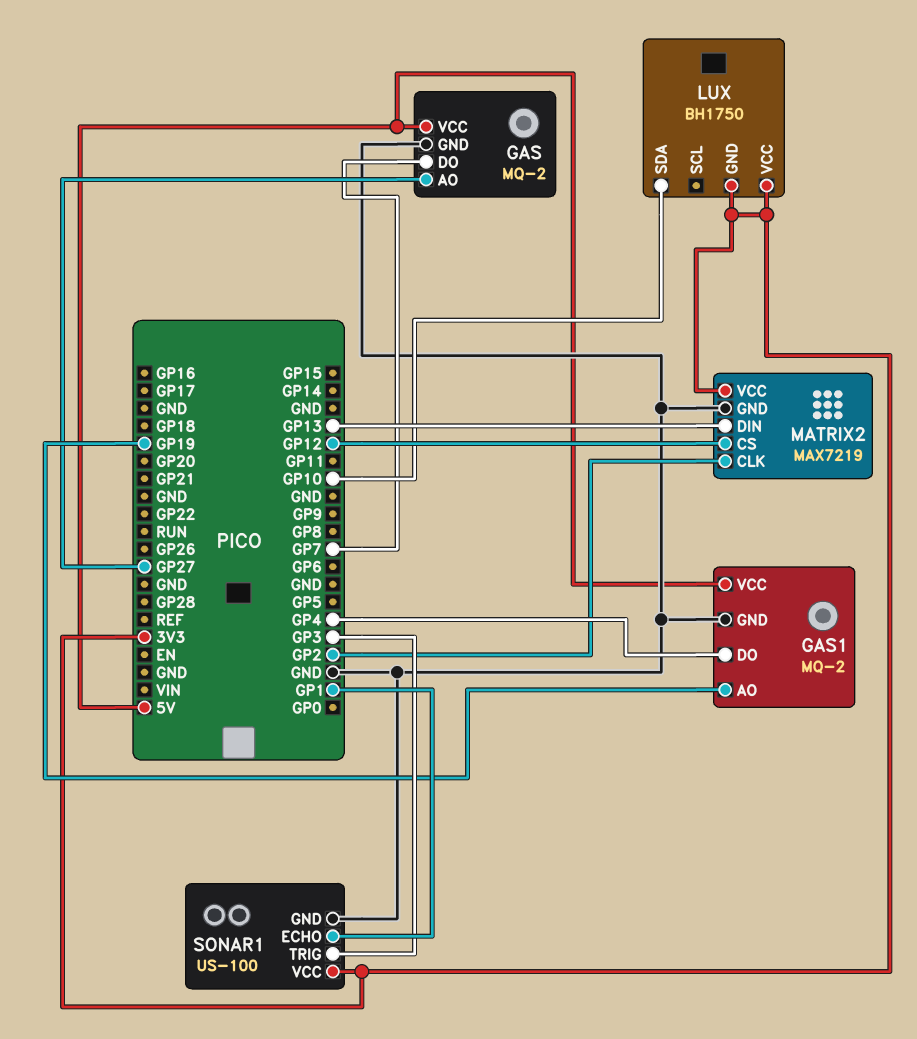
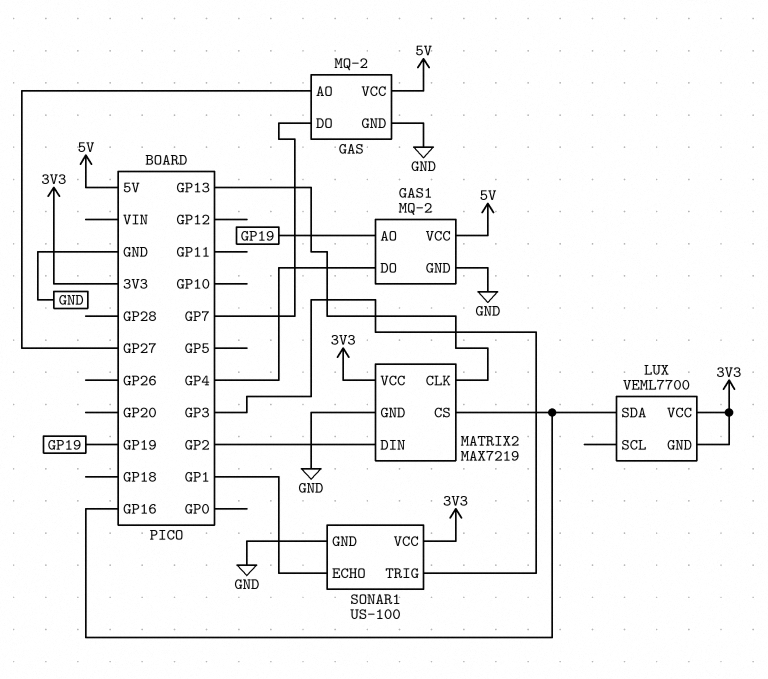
LUX: BH1750 -> VEML7700
LUX pin SDA: GP10 -> GP16
MATRIX2 pin CLK: GP2 -> GP13
MATRIX2 pin CS: GP12 -> GP16
MATRIX2 pin DIN: GP13 -> GP2

